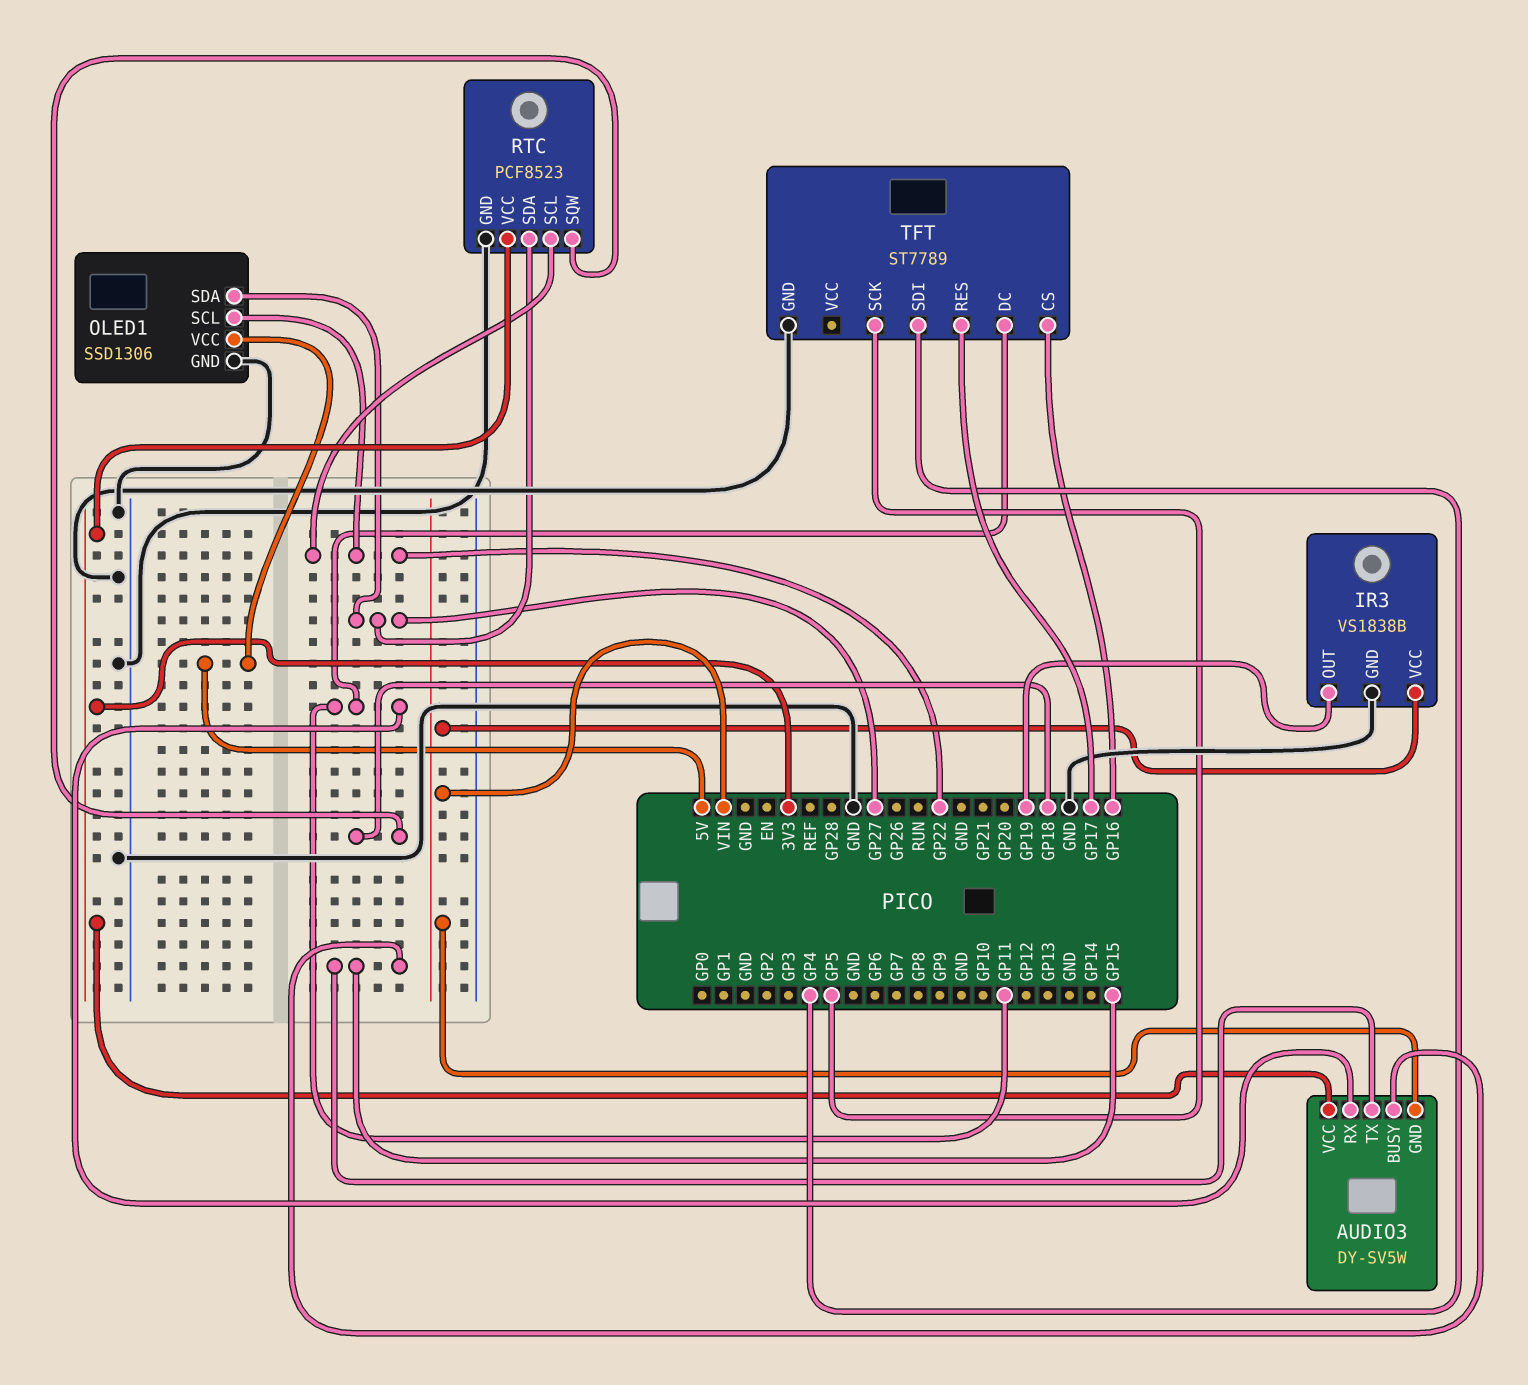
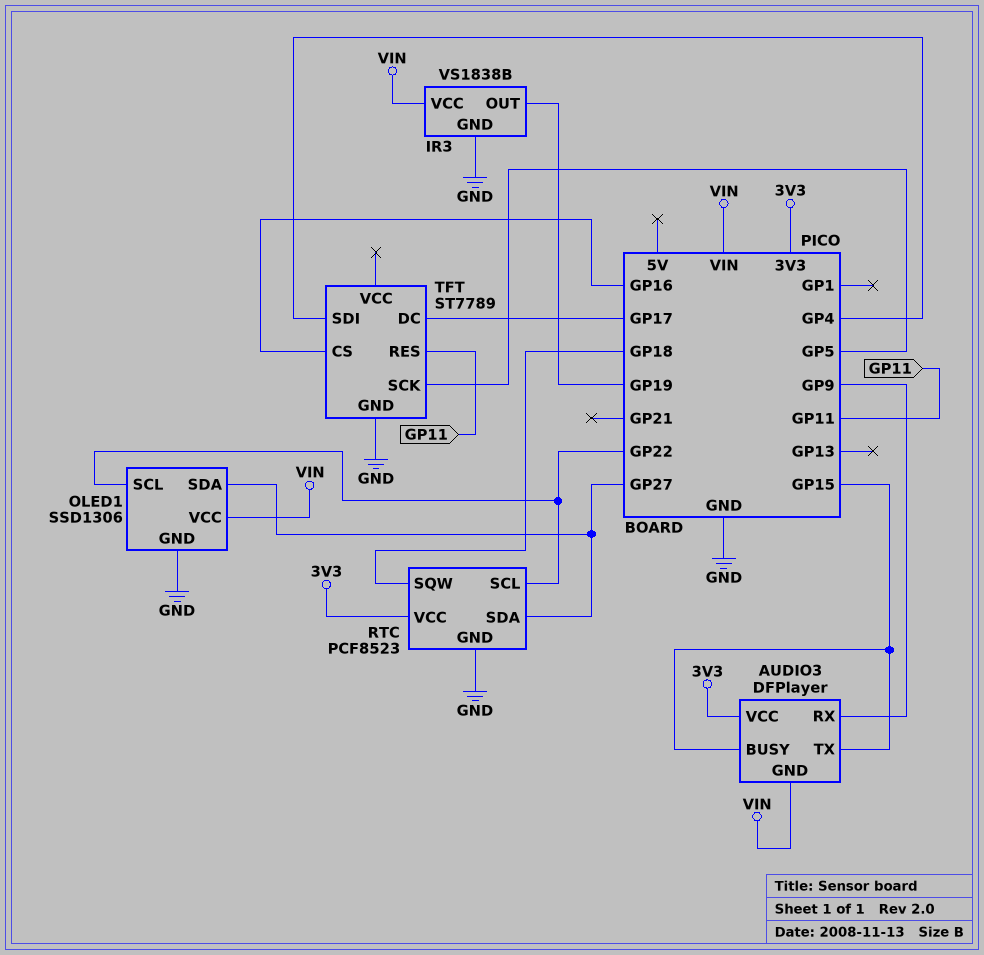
AUDIO3: DY-SV5W -> DFPlayer
AUDIO3 pin RX: GP11 -> GP9
OLED1 pin VCC: 5V -> VIN
TFT pin DC: GP11 -> GP17
TFT pin RES: GP17 -> GP11

